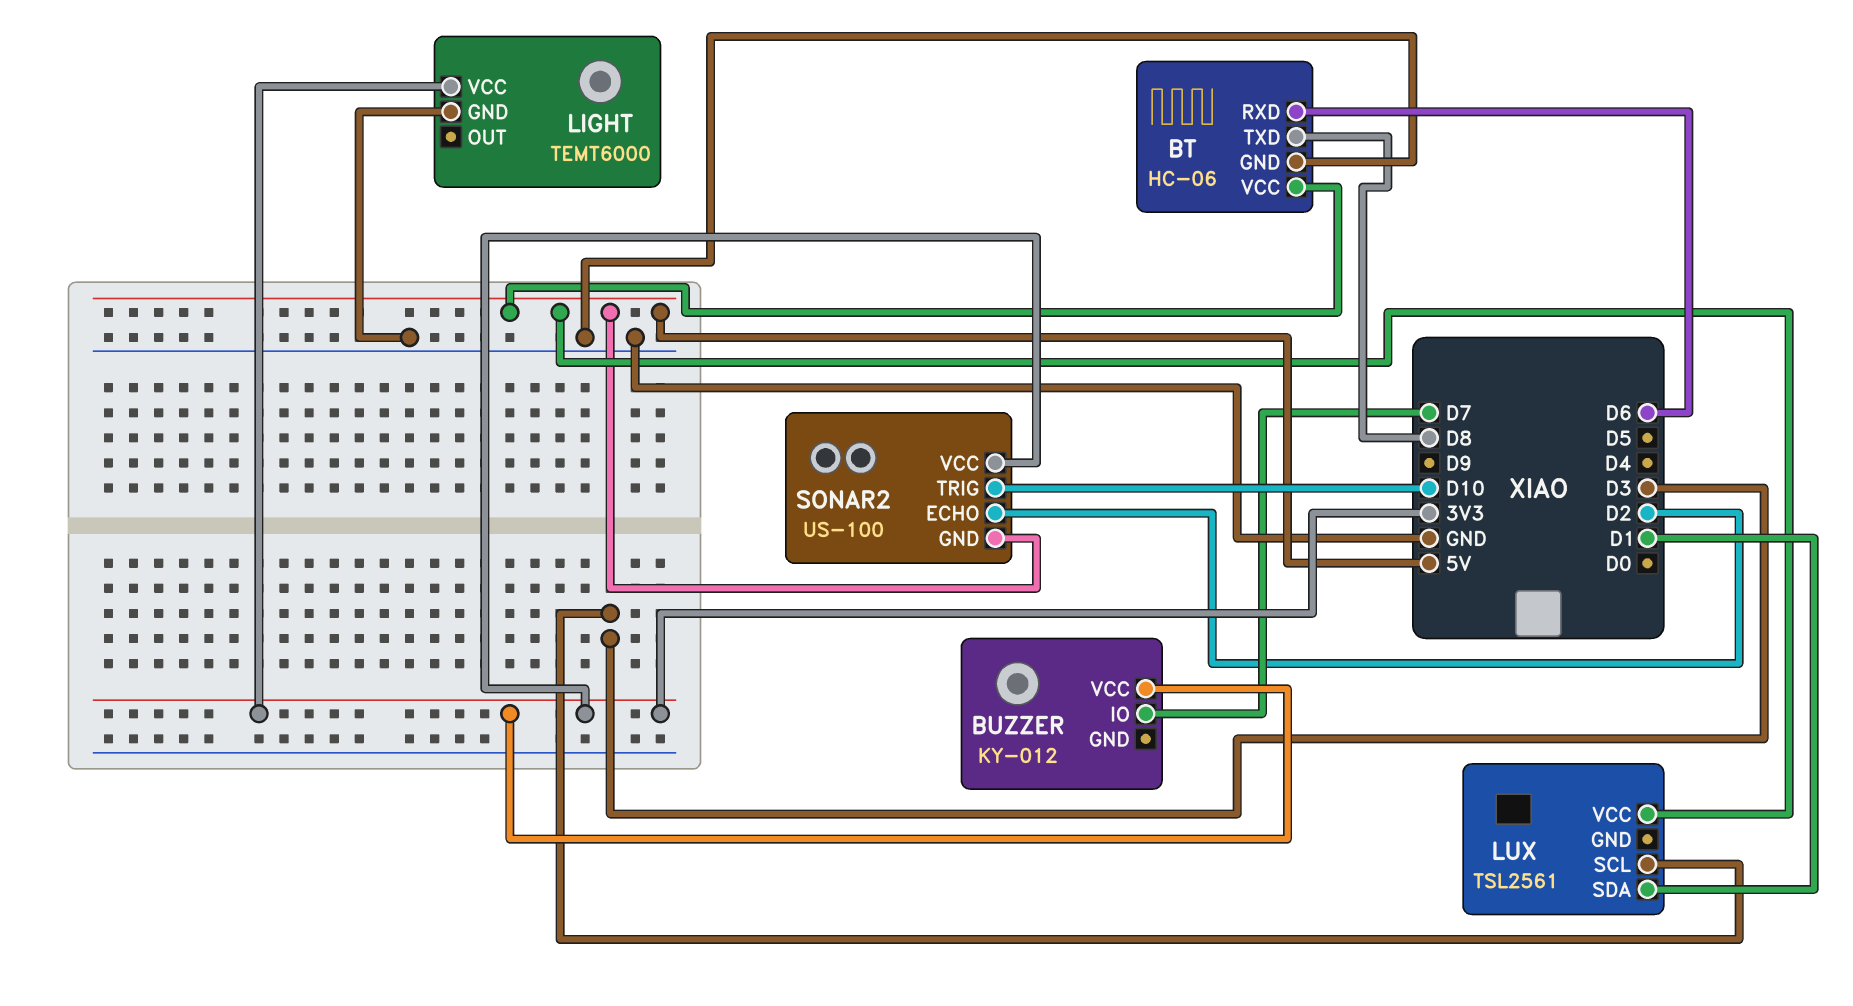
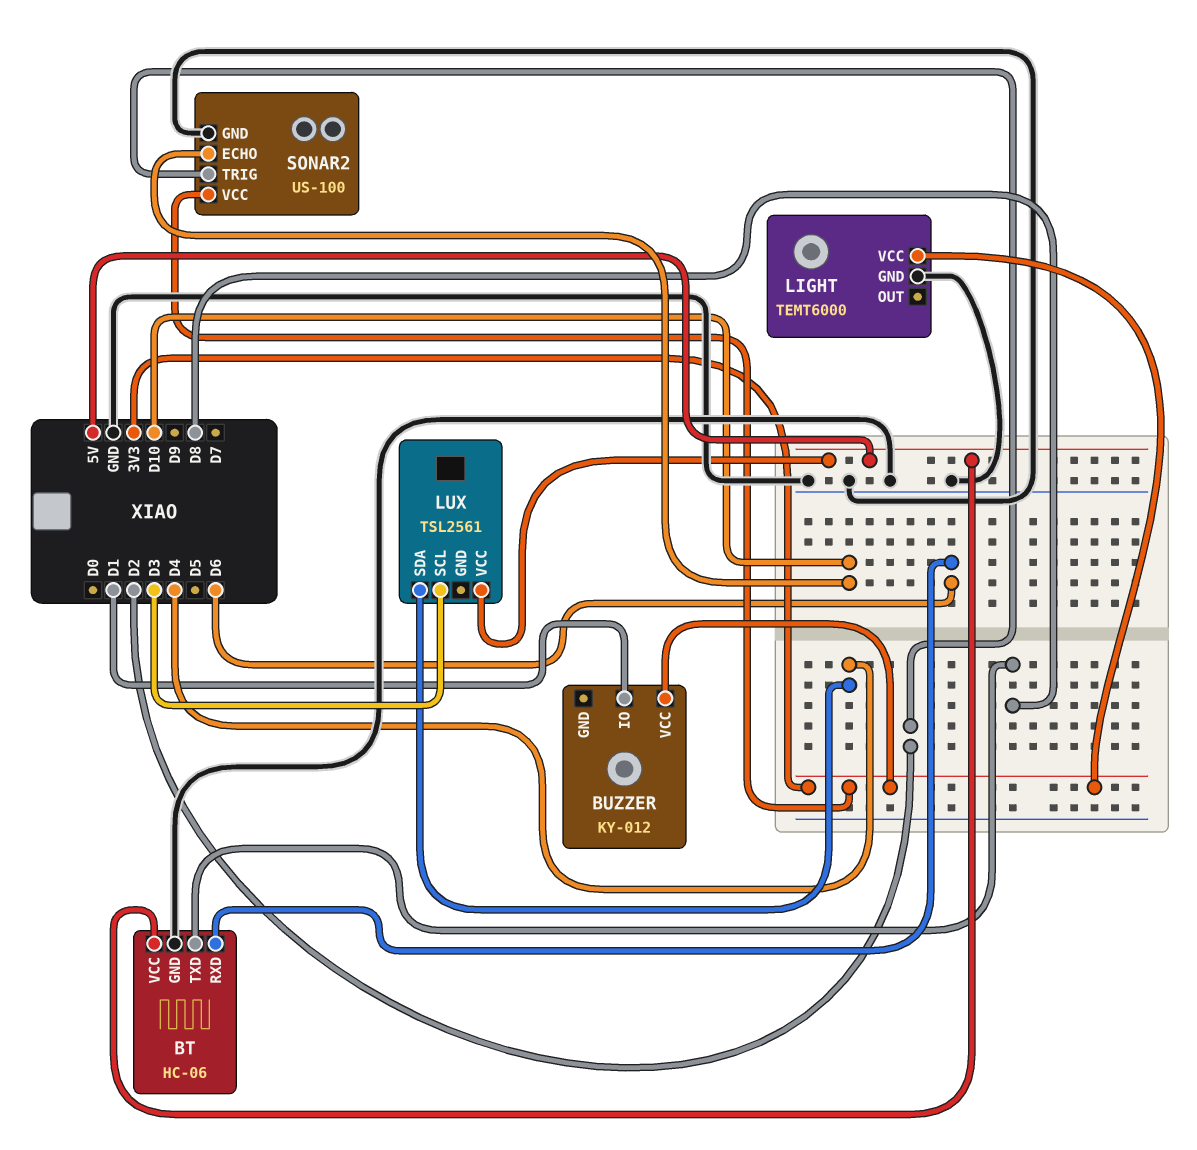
BUZZER pin IO: D7 -> D1
LUX pin SDA: D1 -> D4
SONAR2 pin ECHO: D2 -> D10
SONAR2 pin GND: 5V -> GND
SONAR2 pin TRIG: D10 -> D2

